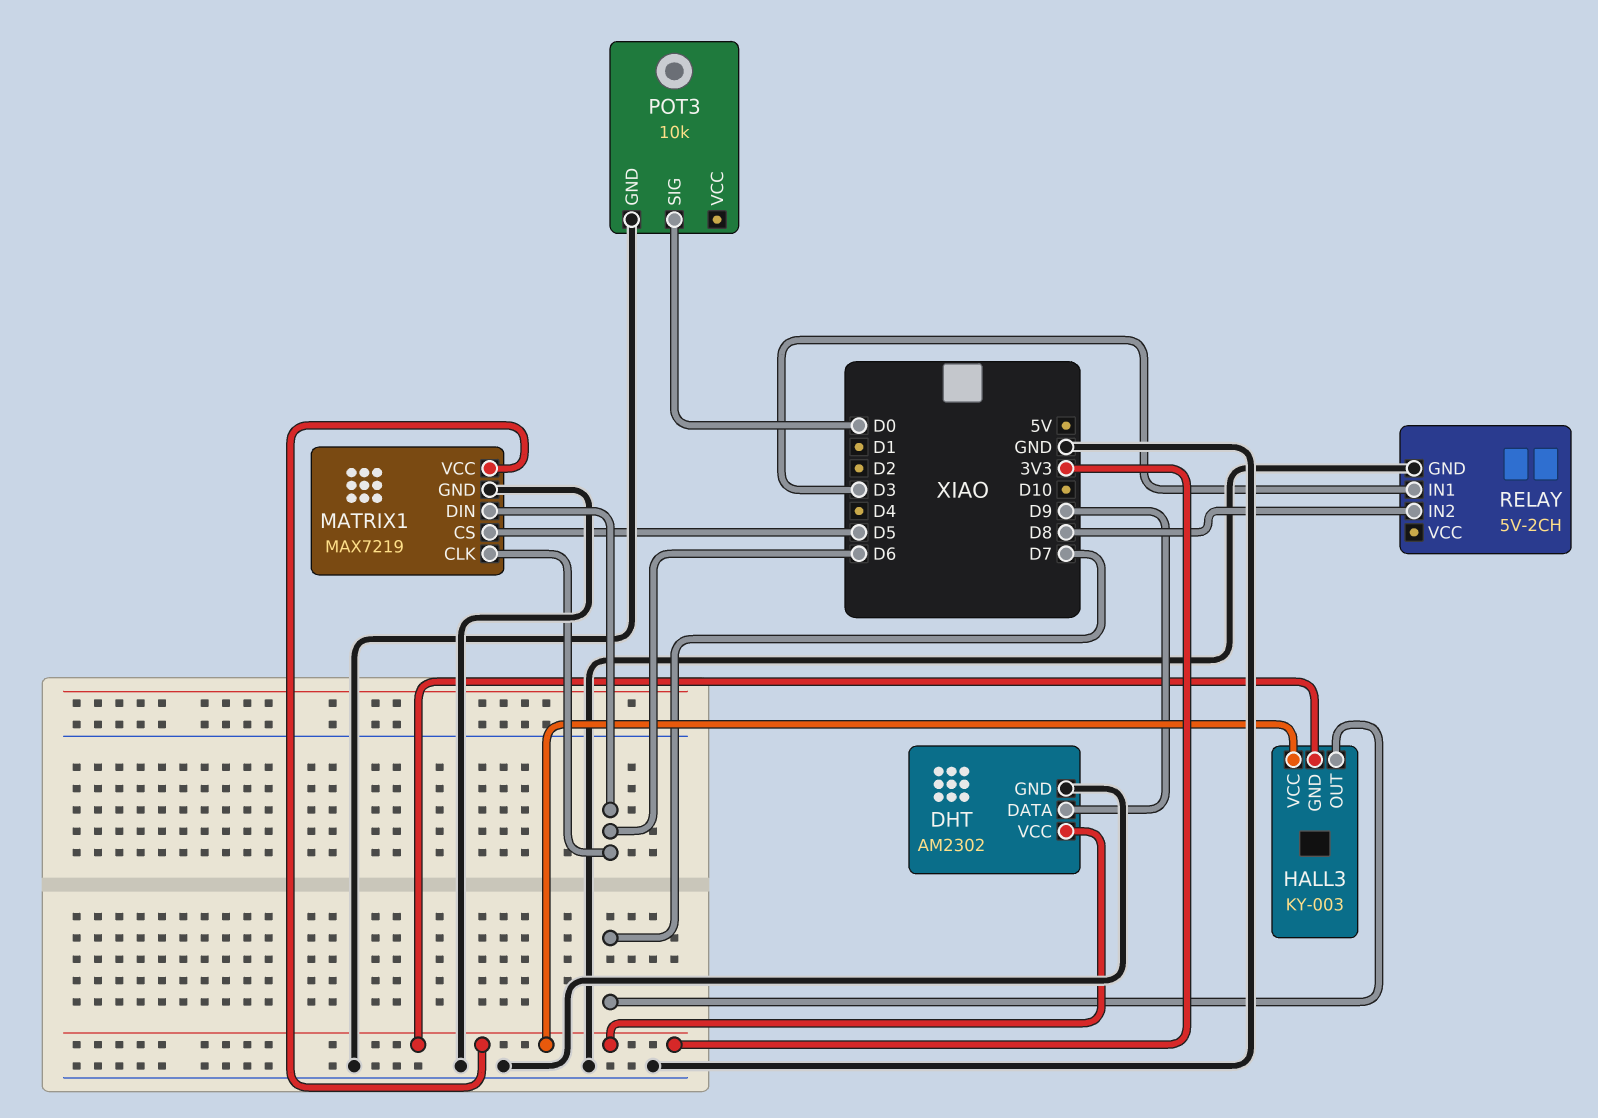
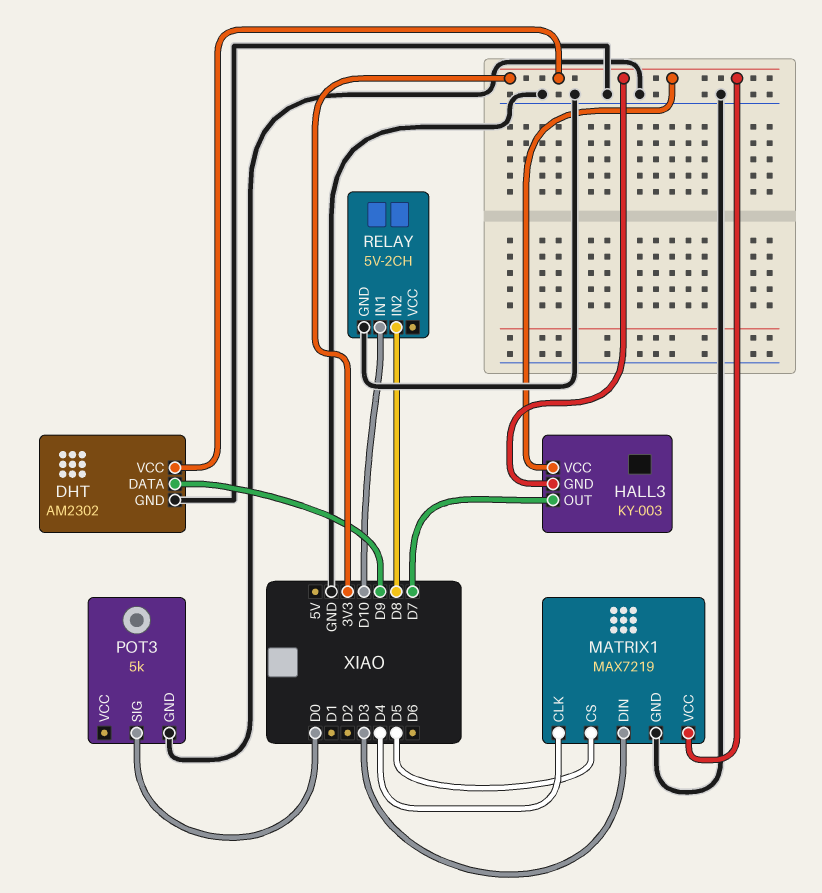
MATRIX1 pin CLK: D6 -> D4
MATRIX1 pin DIN: D6 -> D3
POT3: 10k -> 5k
RELAY pin IN1: D3 -> D10

